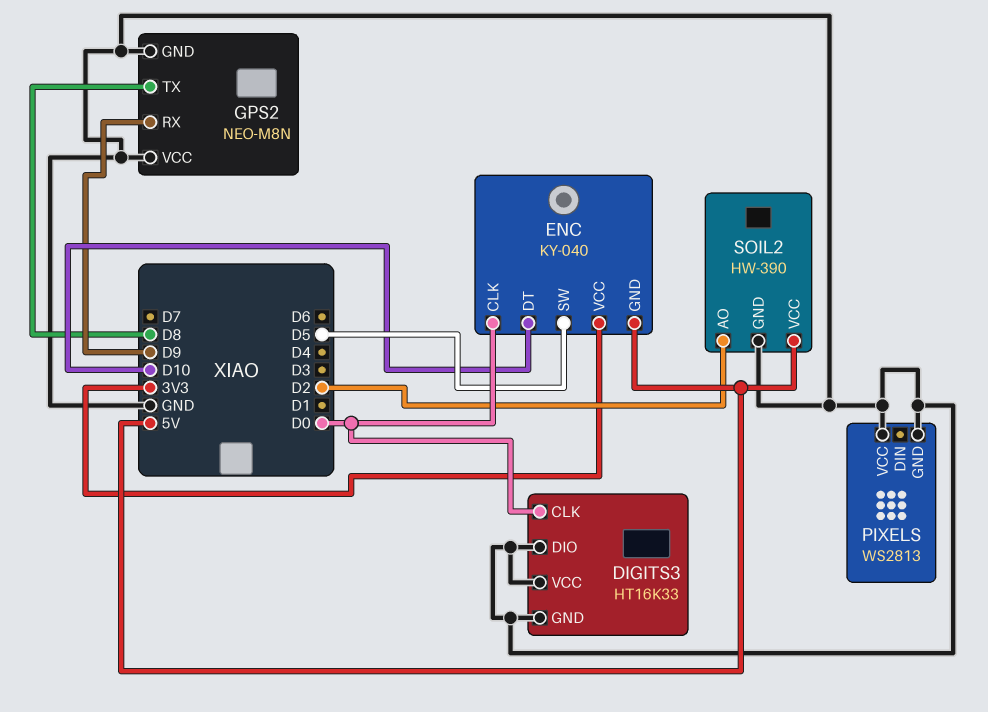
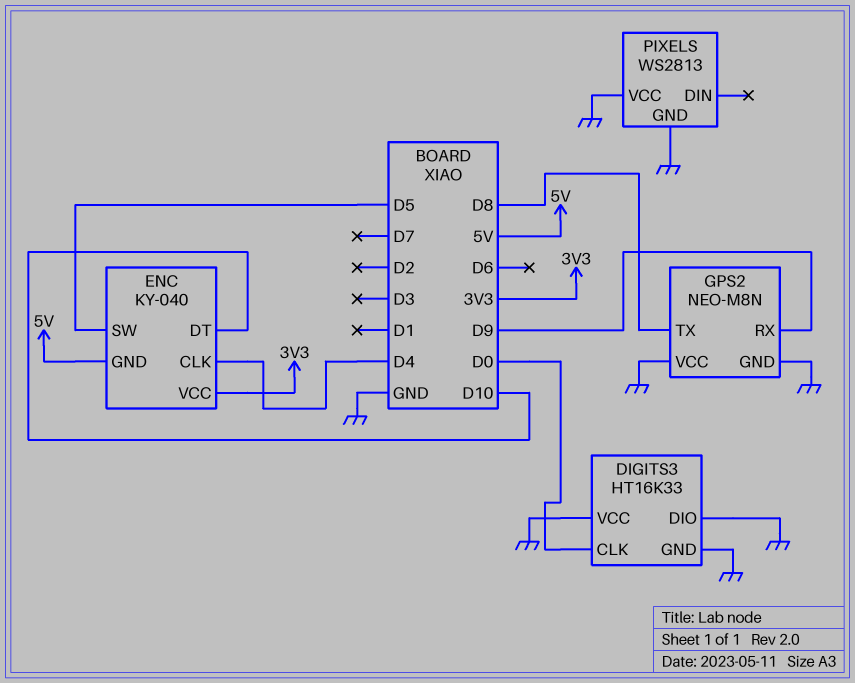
ENC pin CLK: D0 -> D4
SOIL2: HW-390 -> none
SOIL2 pin AO: D2 -> none
SOIL2 pin GND: GND -> none
SOIL2 pin VCC: 5V -> none

